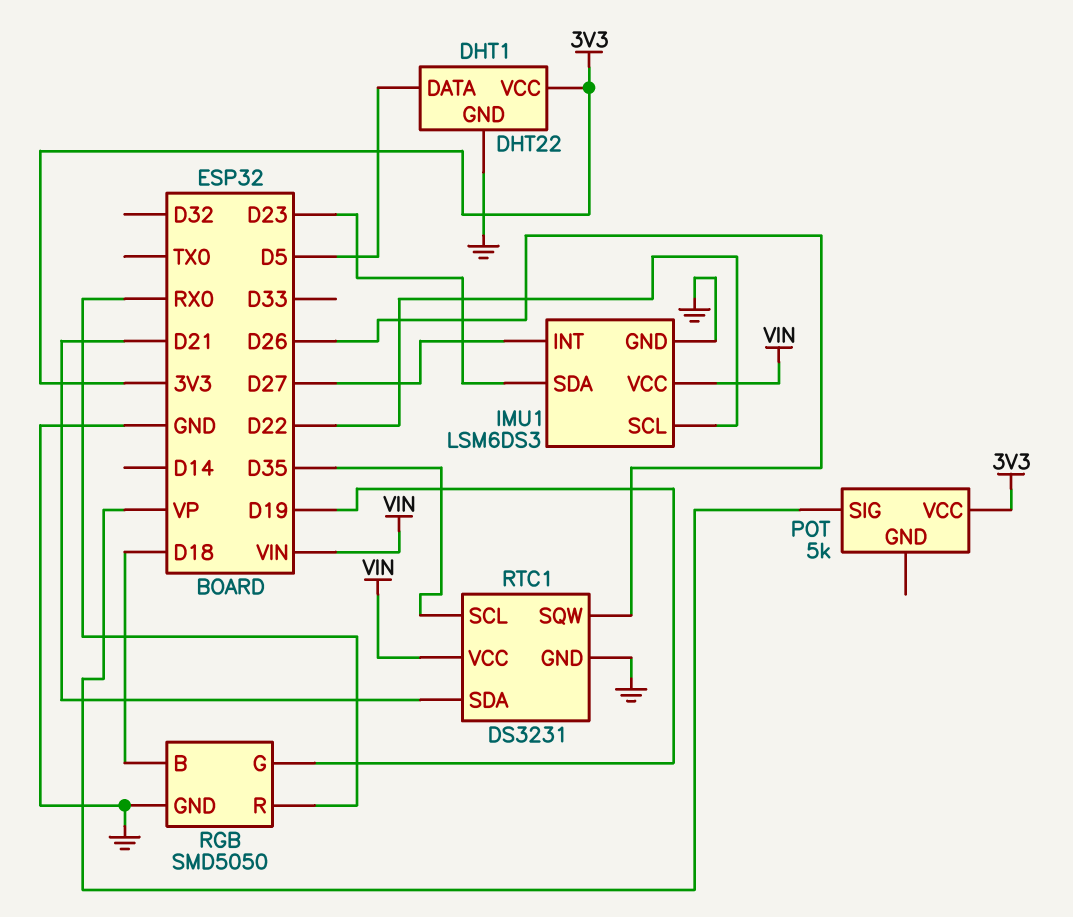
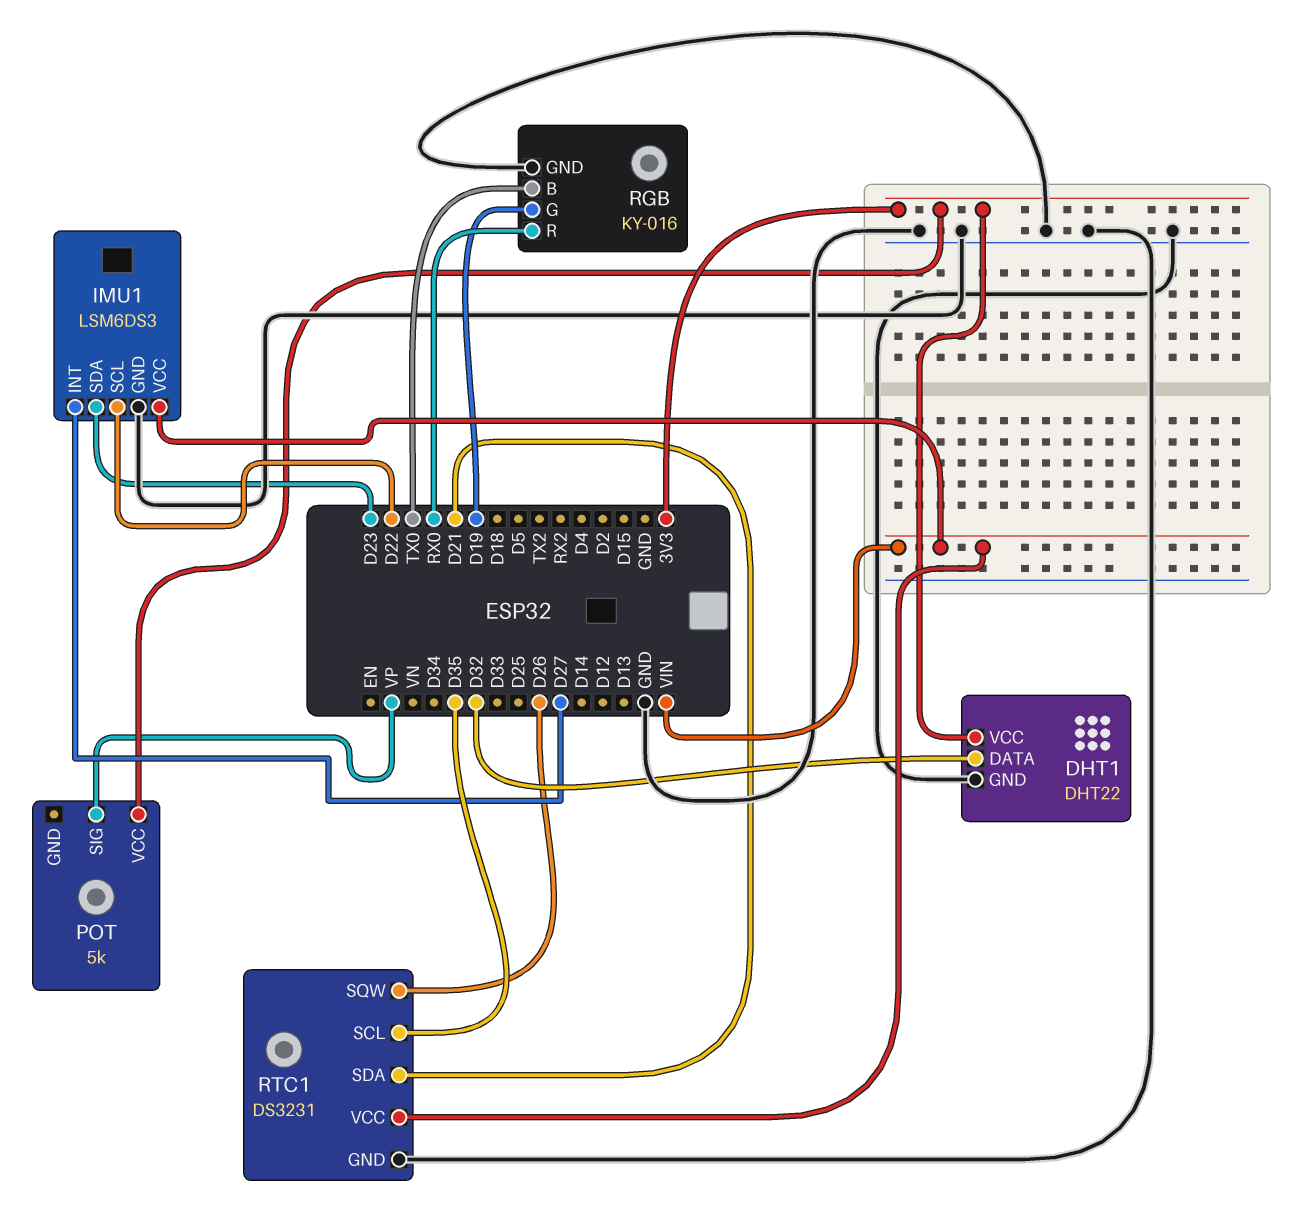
DHT1 pin DATA: D5 -> D32
RGB: SMD5050 -> KY-016
RGB pin B: D18 -> TX0

